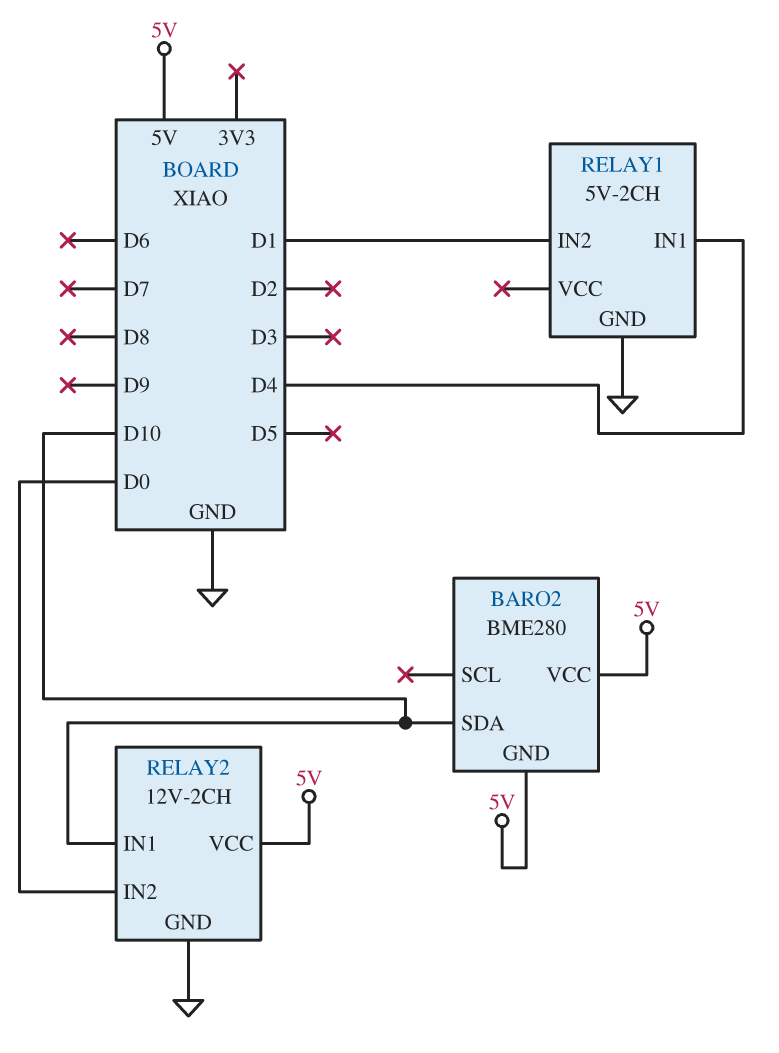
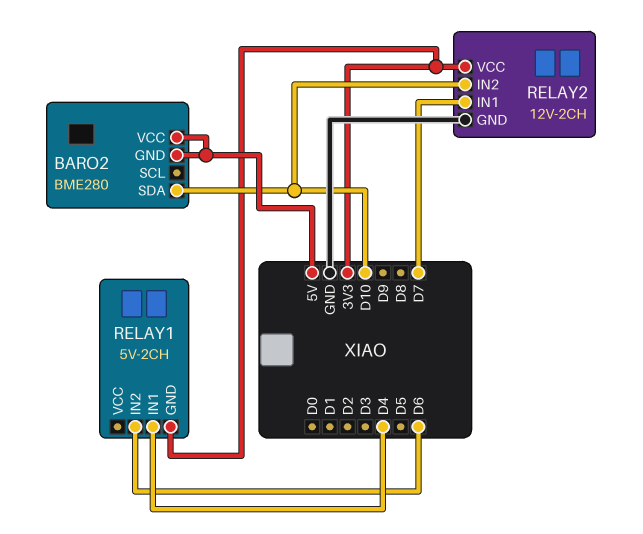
RELAY1 pin GND: GND -> 3V3
RELAY1 pin IN2: D1 -> D6
RELAY2 pin IN1: D10 -> D7
RELAY2 pin IN2: D0 -> D10
RELAY2 pin VCC: 5V -> 3V3

